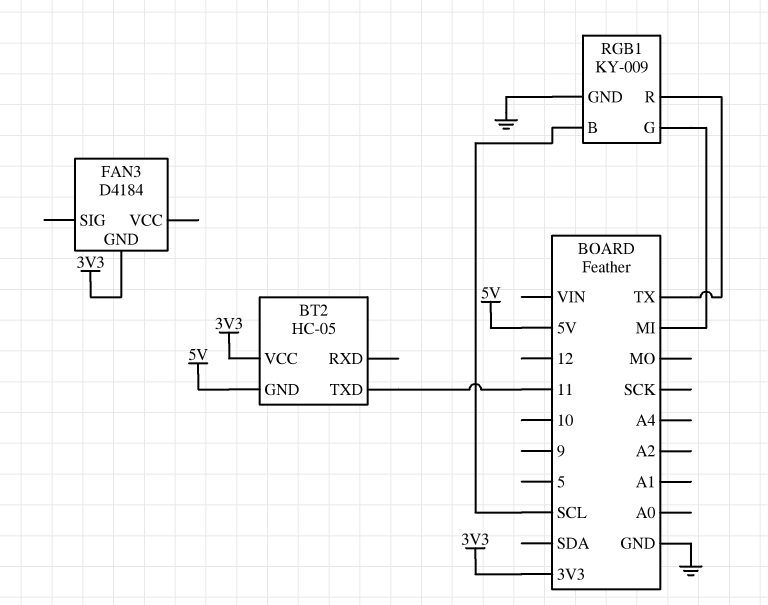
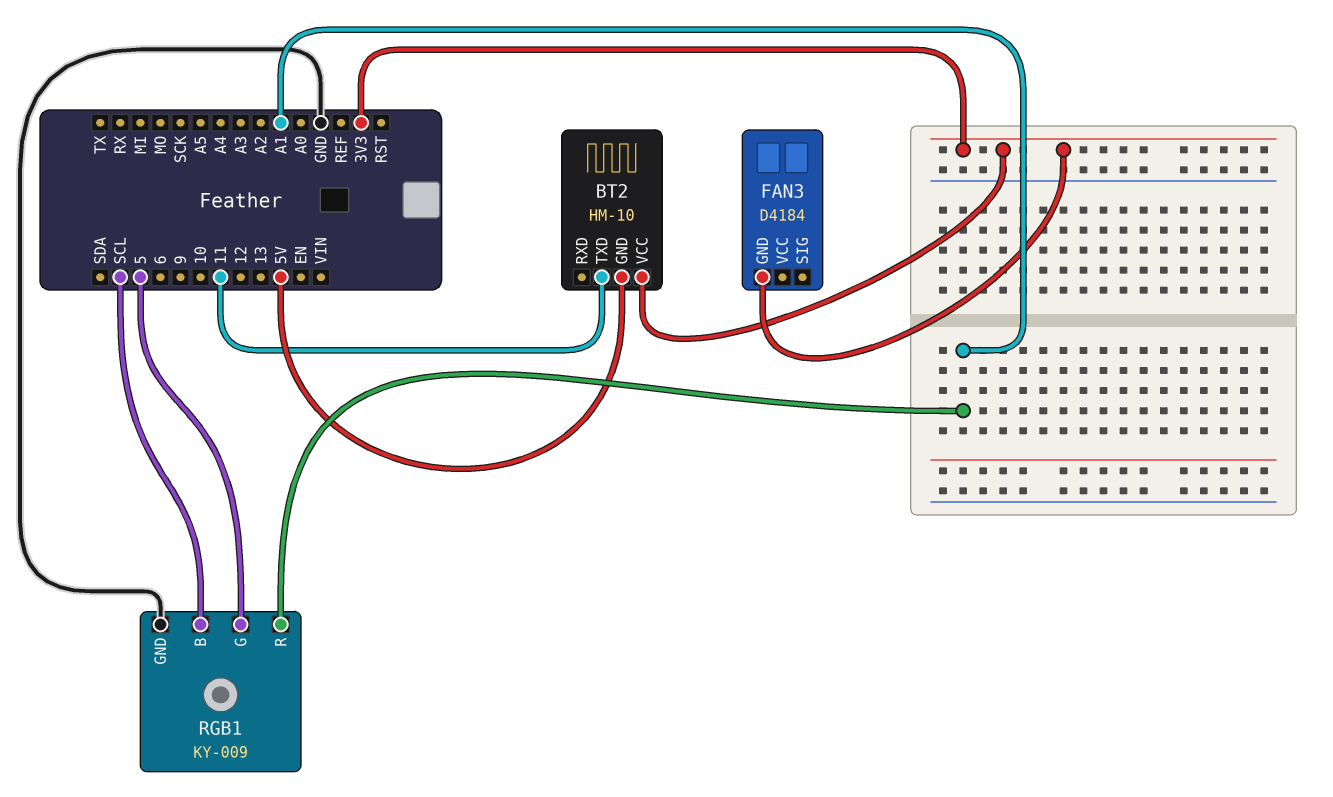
BT2: HC-05 -> HM-10
RGB1 pin G: MI -> 5
RGB1 pin R: TX -> A1

